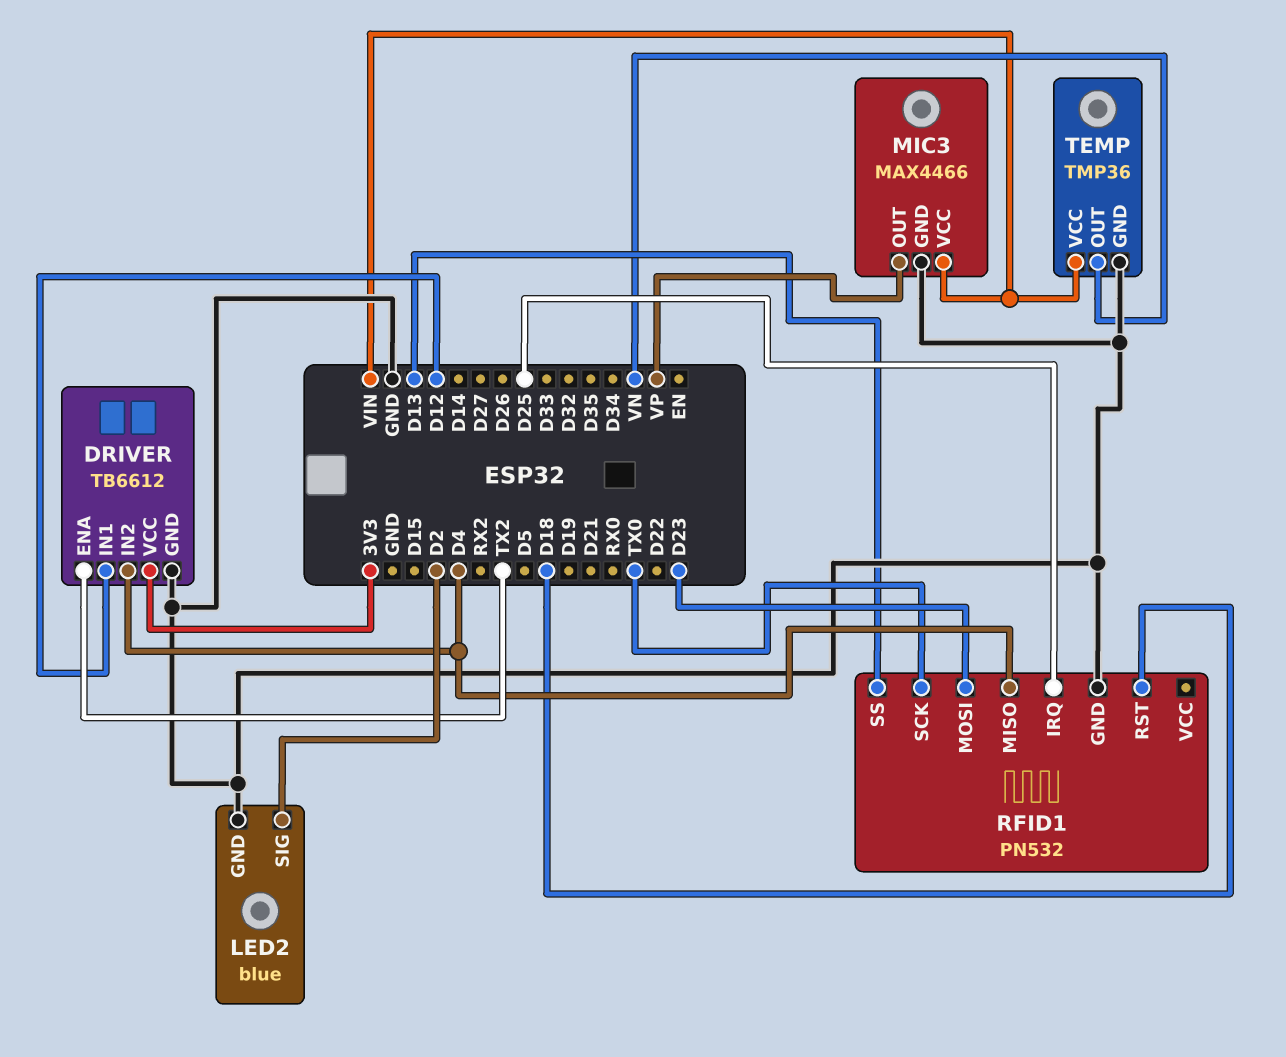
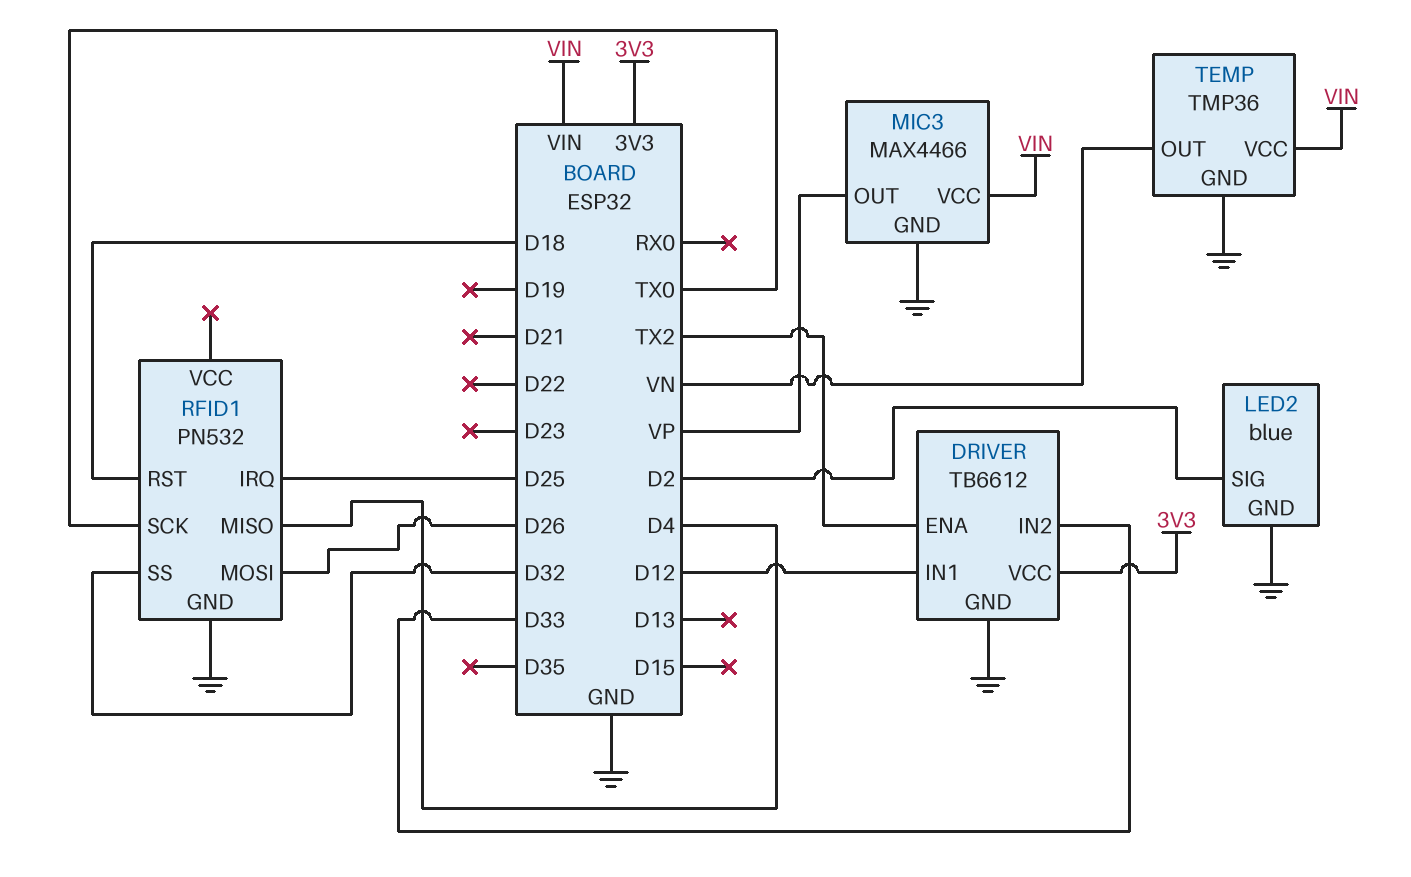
DRIVER pin IN2: D4 -> D33
RFID1 pin MOSI: D23 -> D26
RFID1 pin SS: D13 -> D32

